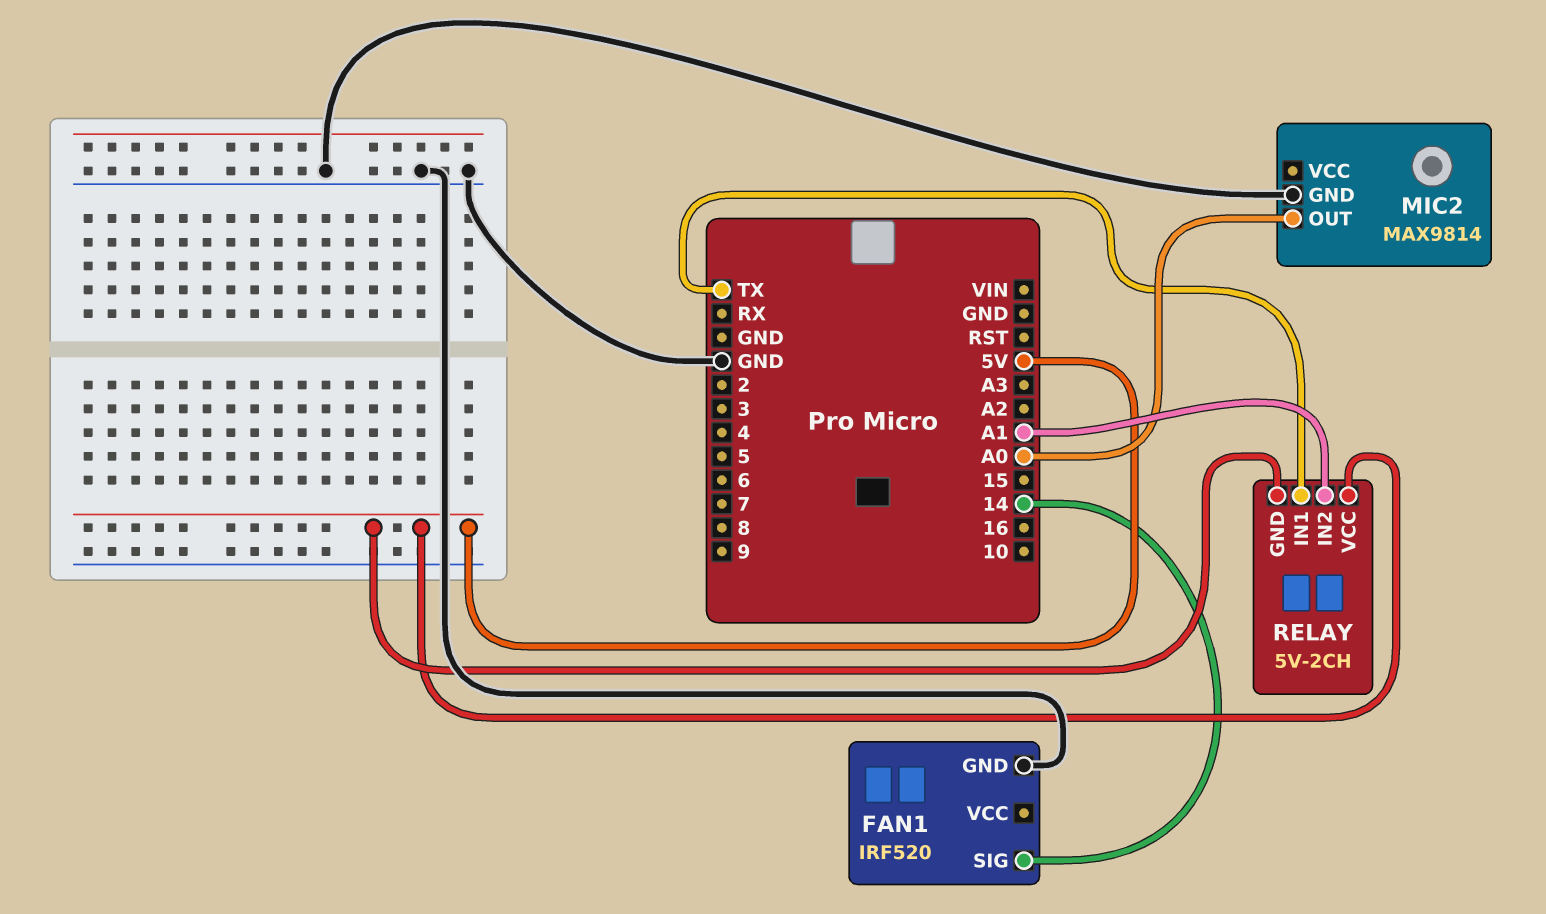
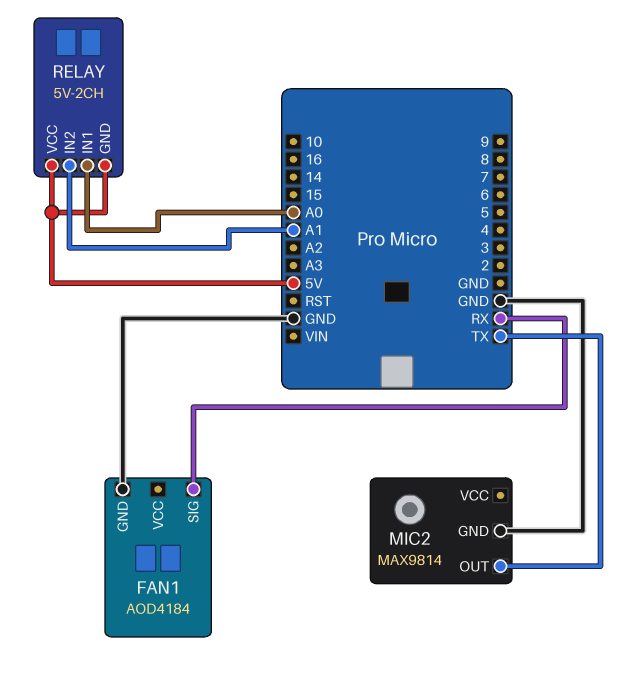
FAN1: IRF520 -> AOD4184
FAN1 pin SIG: 14 -> RX
MIC2 pin OUT: A0 -> TX
RELAY pin IN1: TX -> A0

